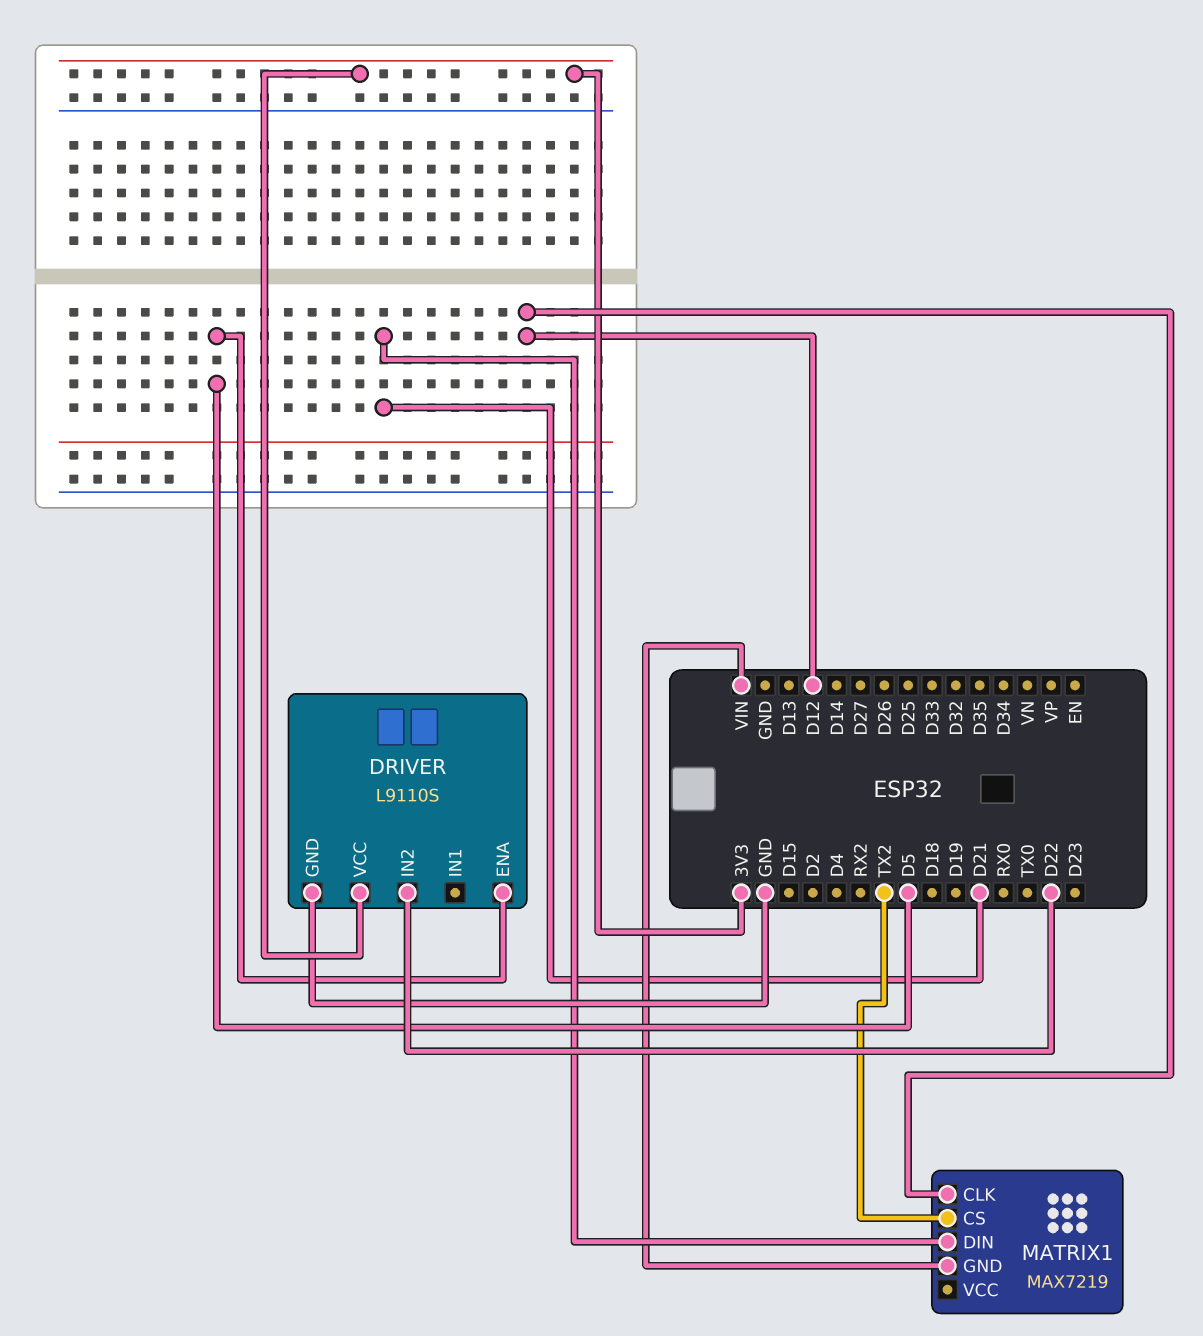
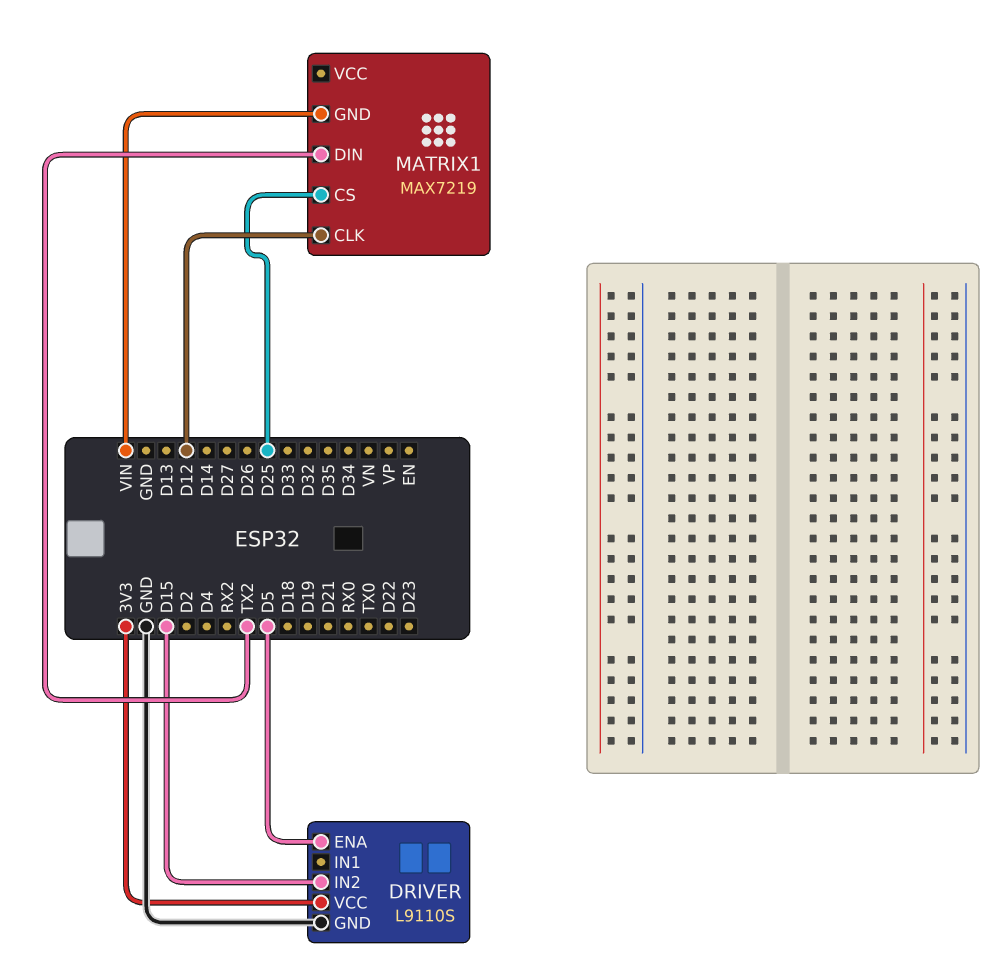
DRIVER pin IN2: D22 -> D15
MATRIX1 pin CS: TX2 -> D25
MATRIX1 pin DIN: D21 -> TX2

